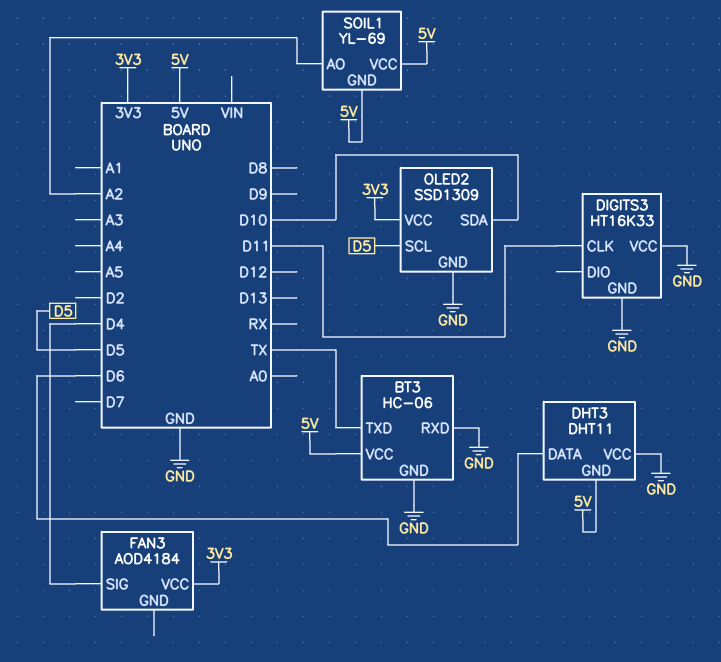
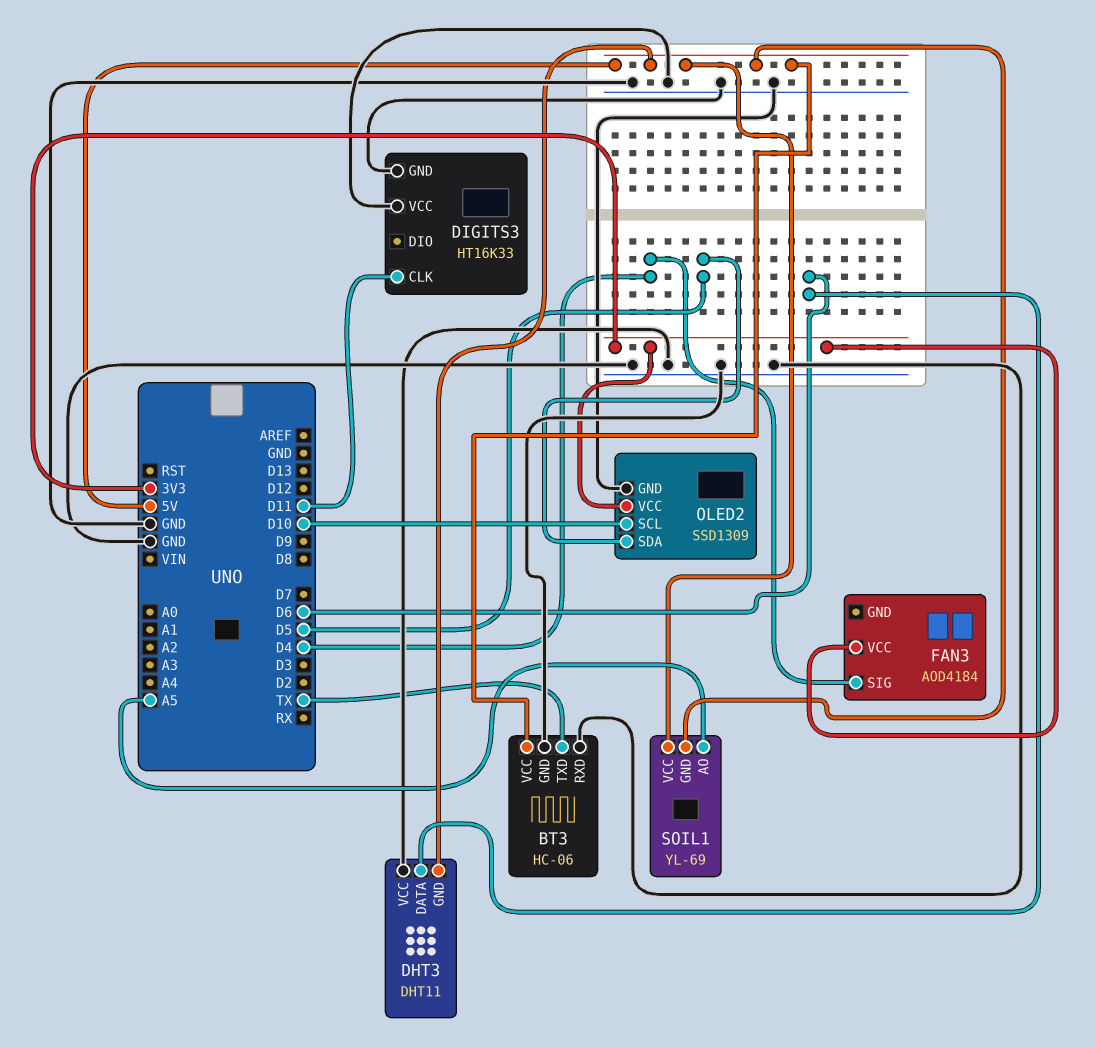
OLED2 pin SCL: D5 -> D10
OLED2 pin SDA: D10 -> D5
SOIL1 pin AO: A2 -> A5

